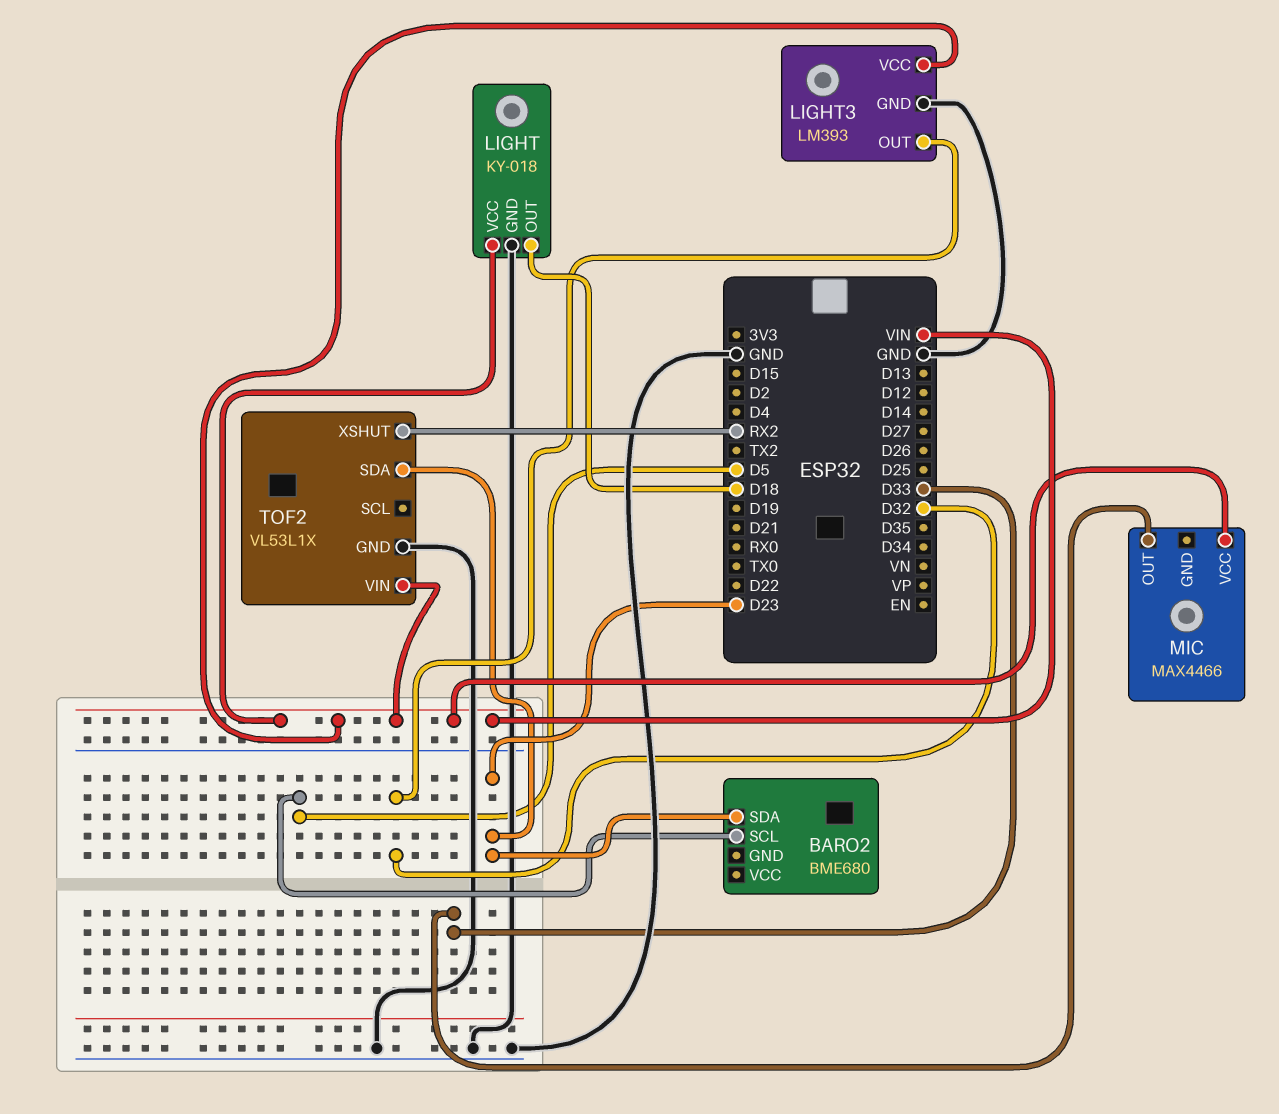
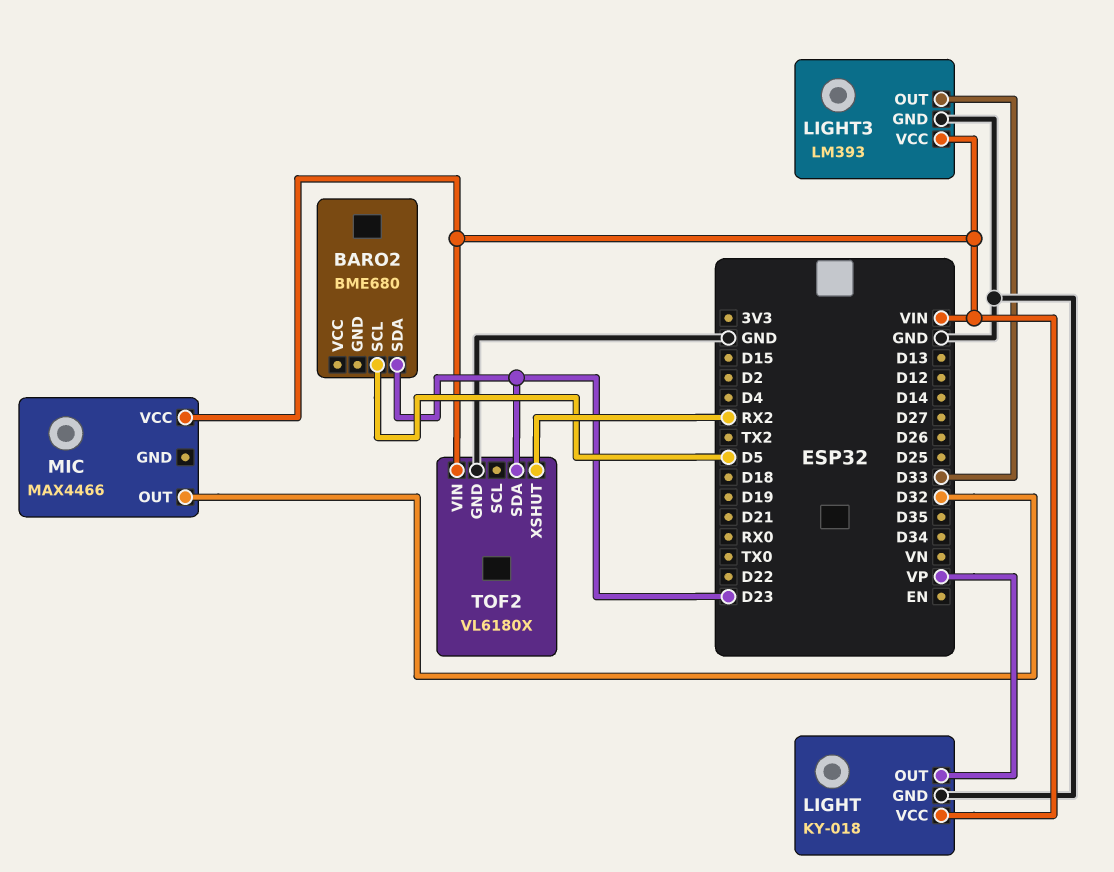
LIGHT pin OUT: D18 -> VP
LIGHT3 pin OUT: D32 -> D33
MIC pin OUT: D33 -> D32
TOF2: VL53L1X -> VL6180X

